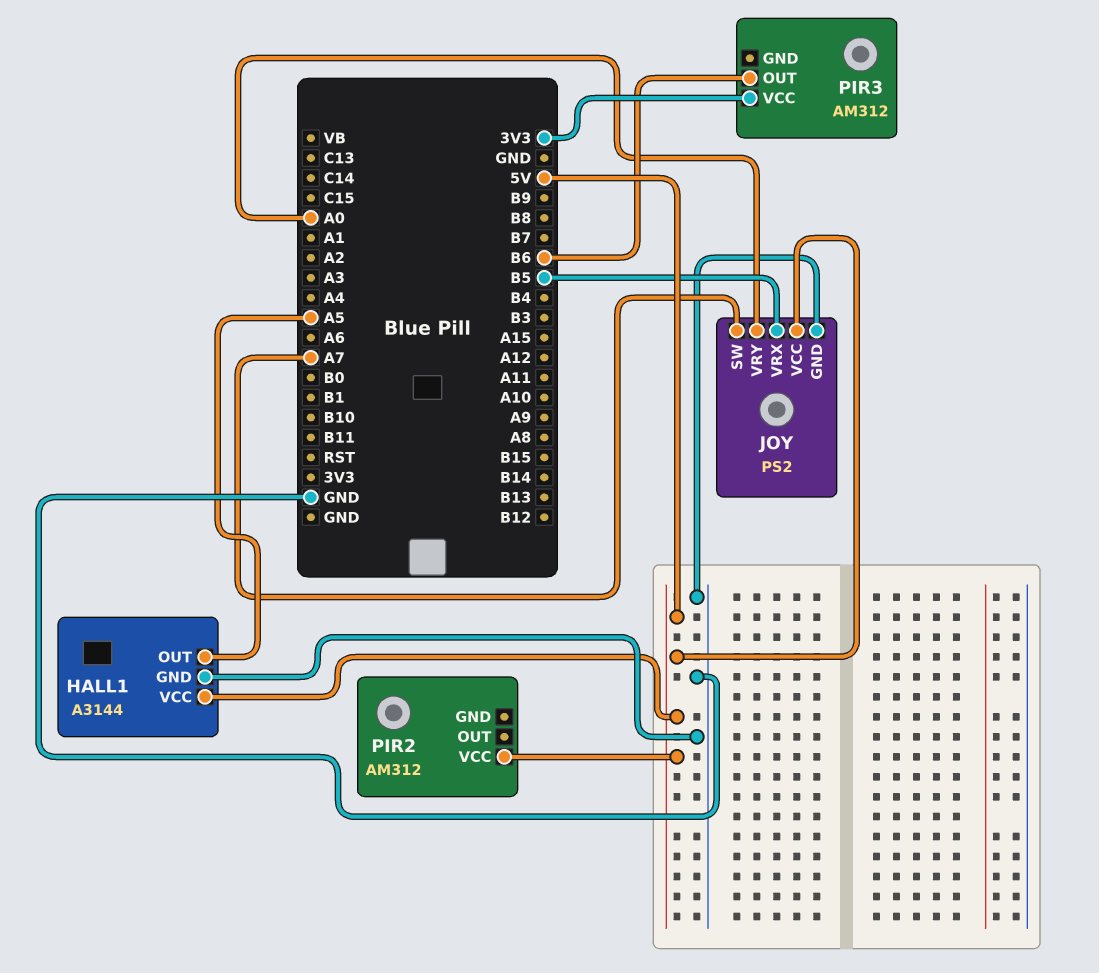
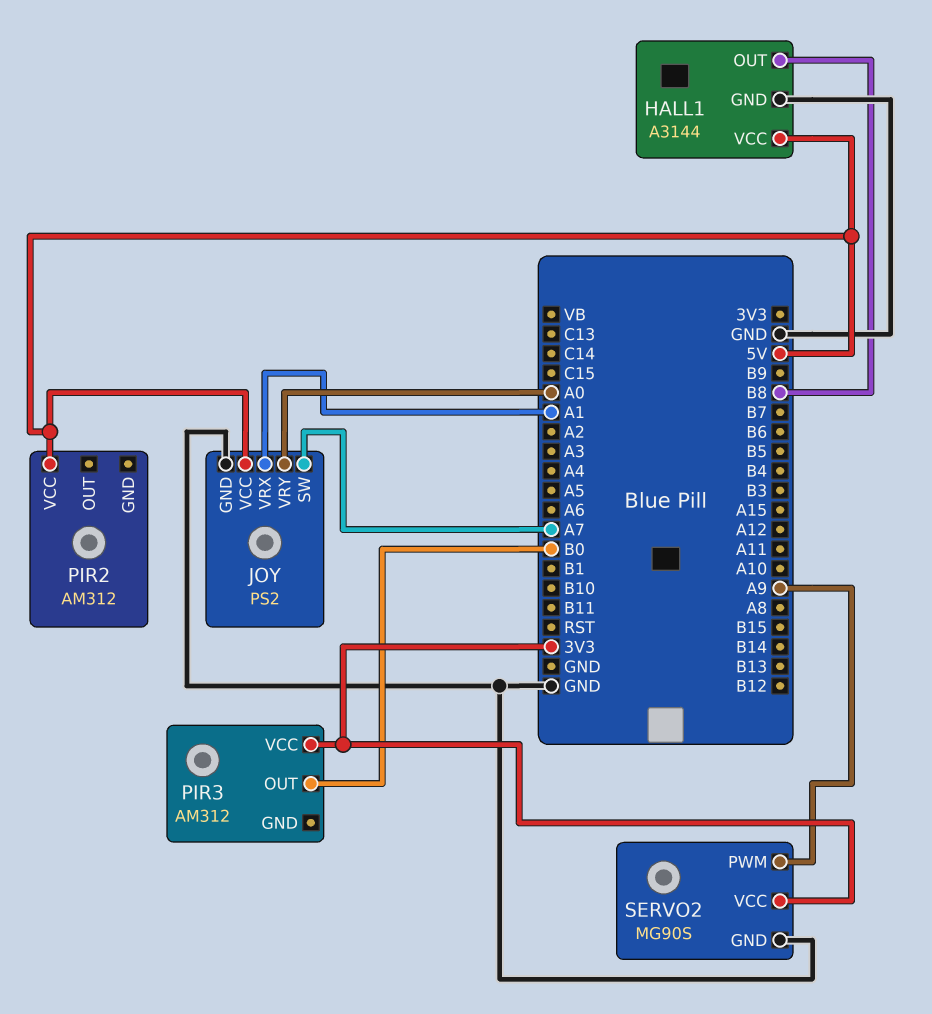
HALL1 pin OUT: A5 -> B8
JOY pin VRX: B5 -> A1
PIR3 pin OUT: B6 -> B0
SERVO2: none -> MG90S
SERVO2 pin GND: none -> GND
SERVO2 pin PWM: none -> A9
SERVO2 pin VCC: none -> 3V3

